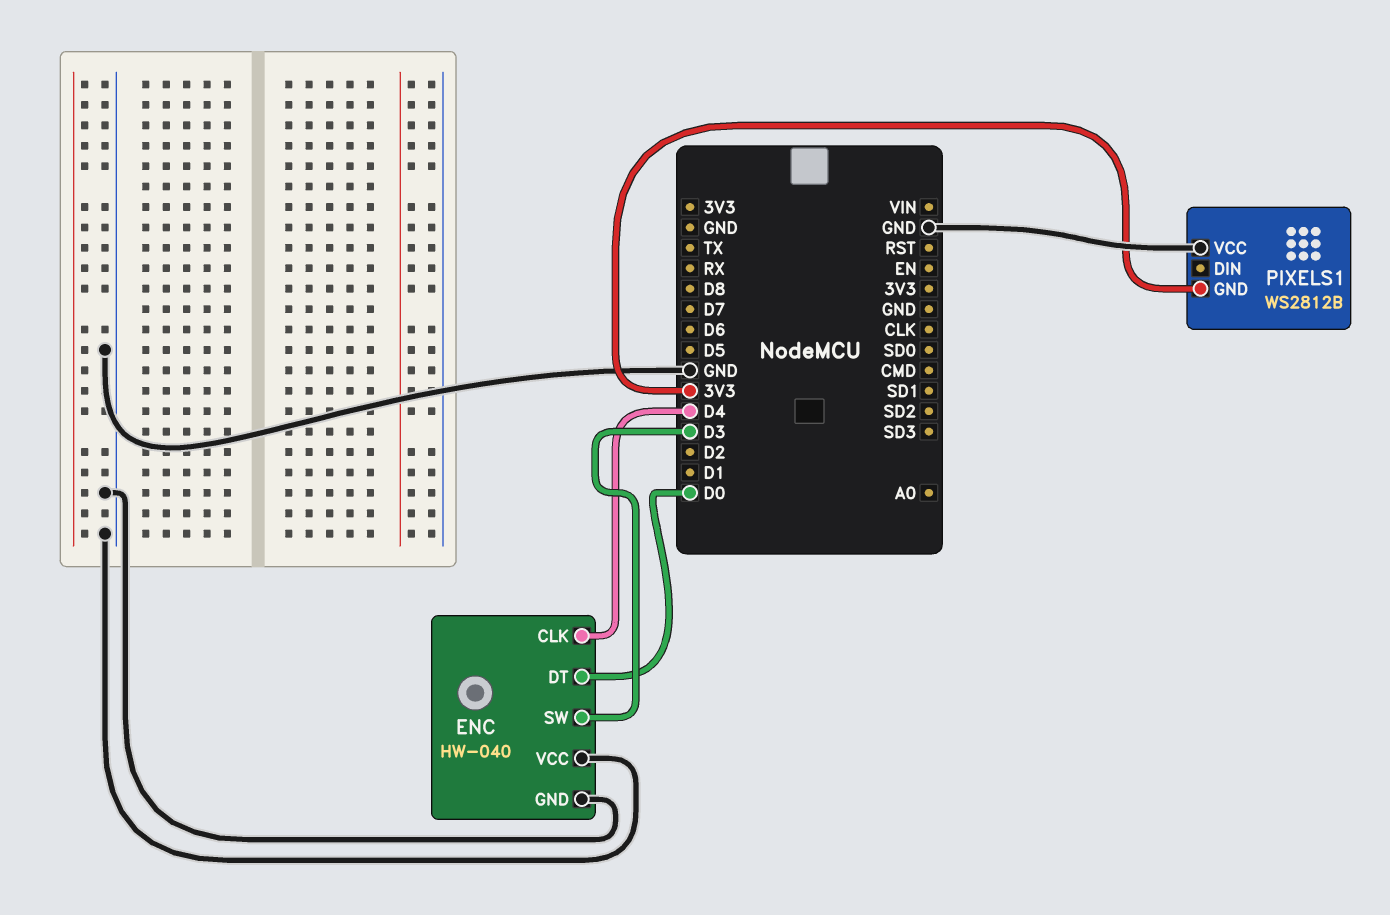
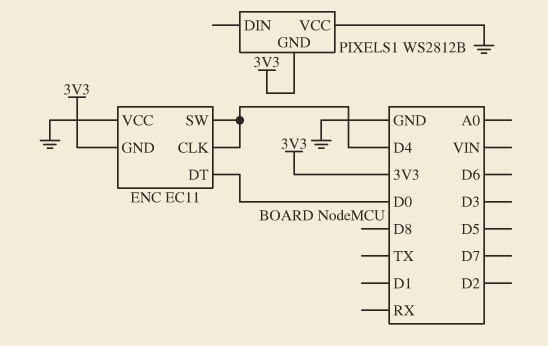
ENC: HW-040 -> EC11
ENC pin GND: GND -> 3V3
ENC pin SW: D3 -> D4

